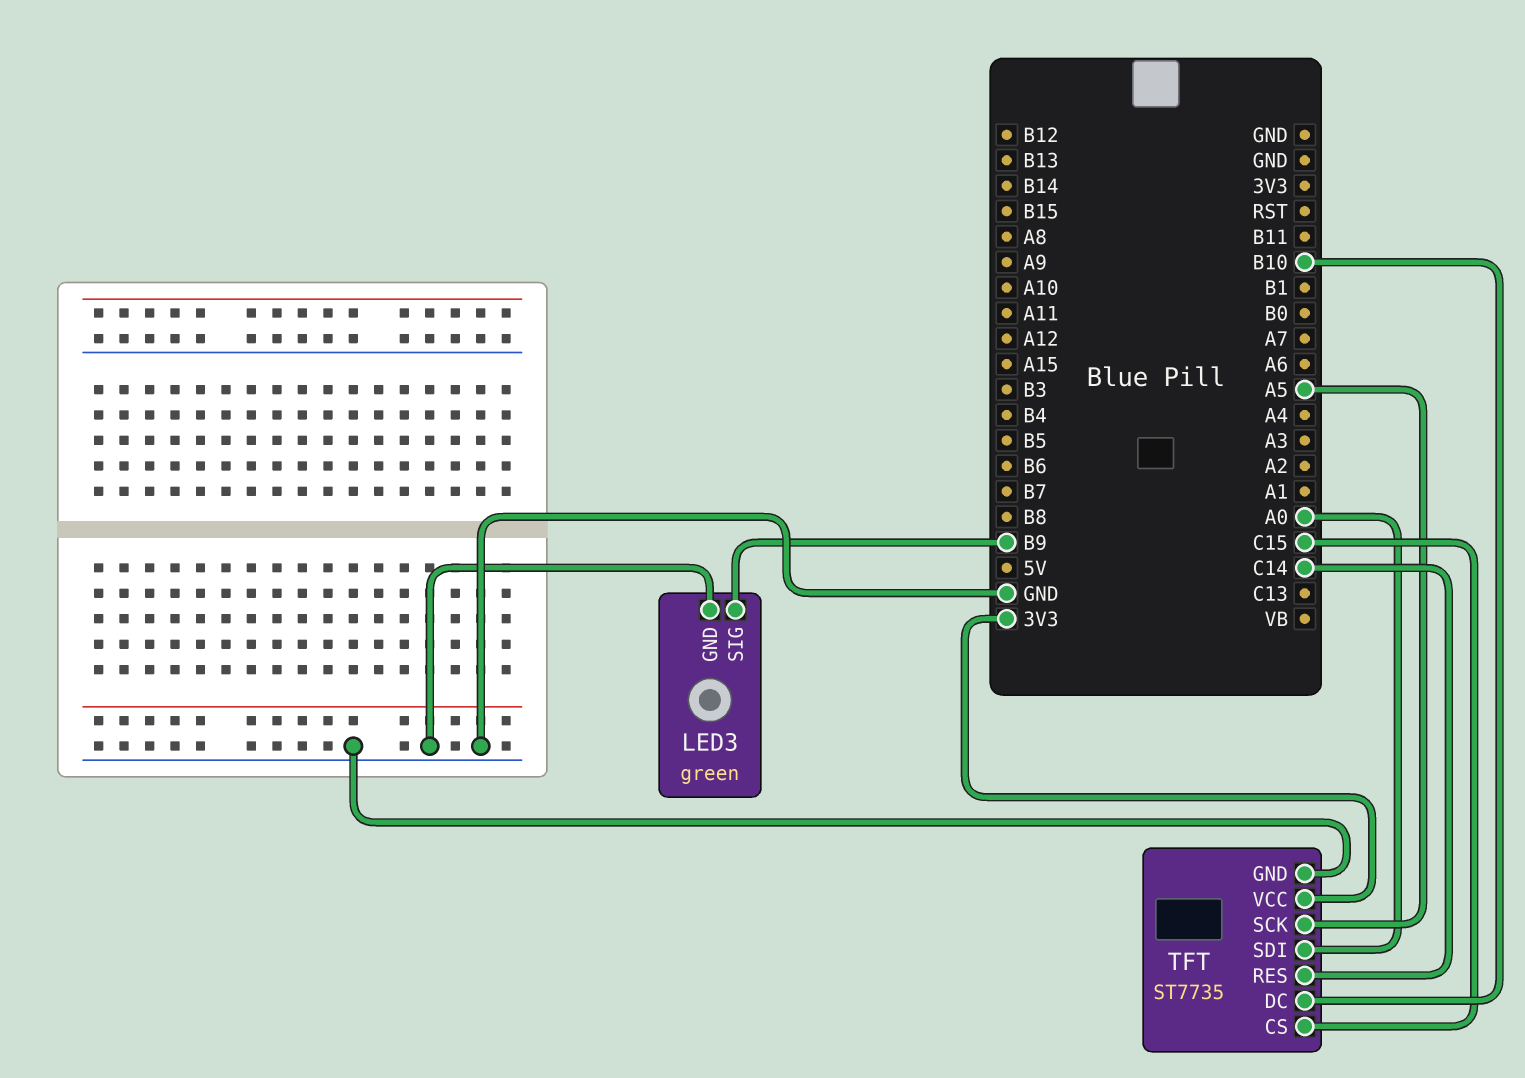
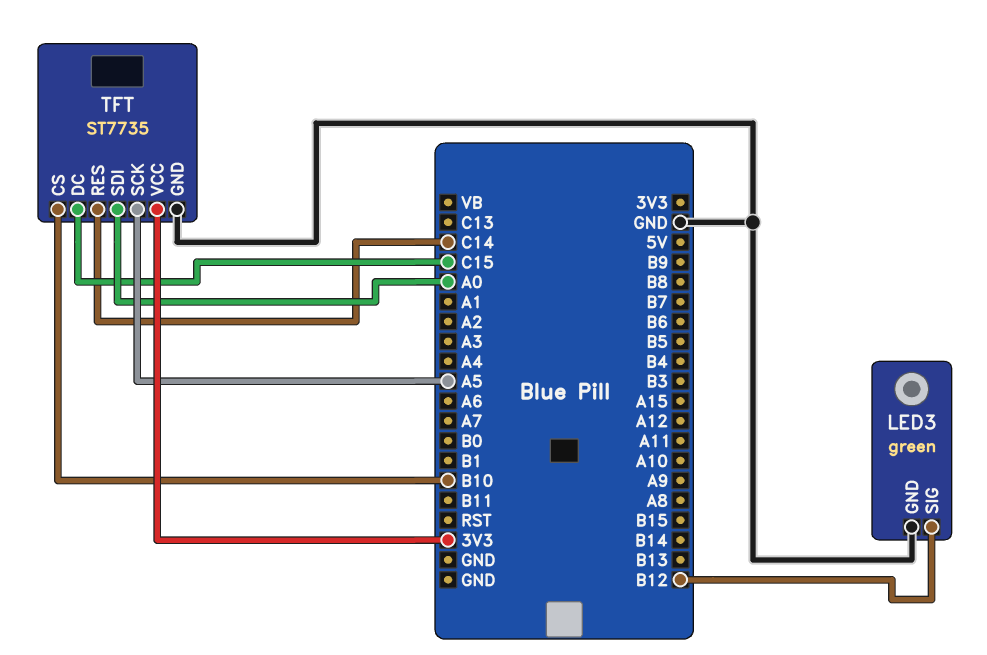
LED3 pin SIG: B9 -> B12
TFT pin CS: C15 -> B10
TFT pin DC: B10 -> C15

